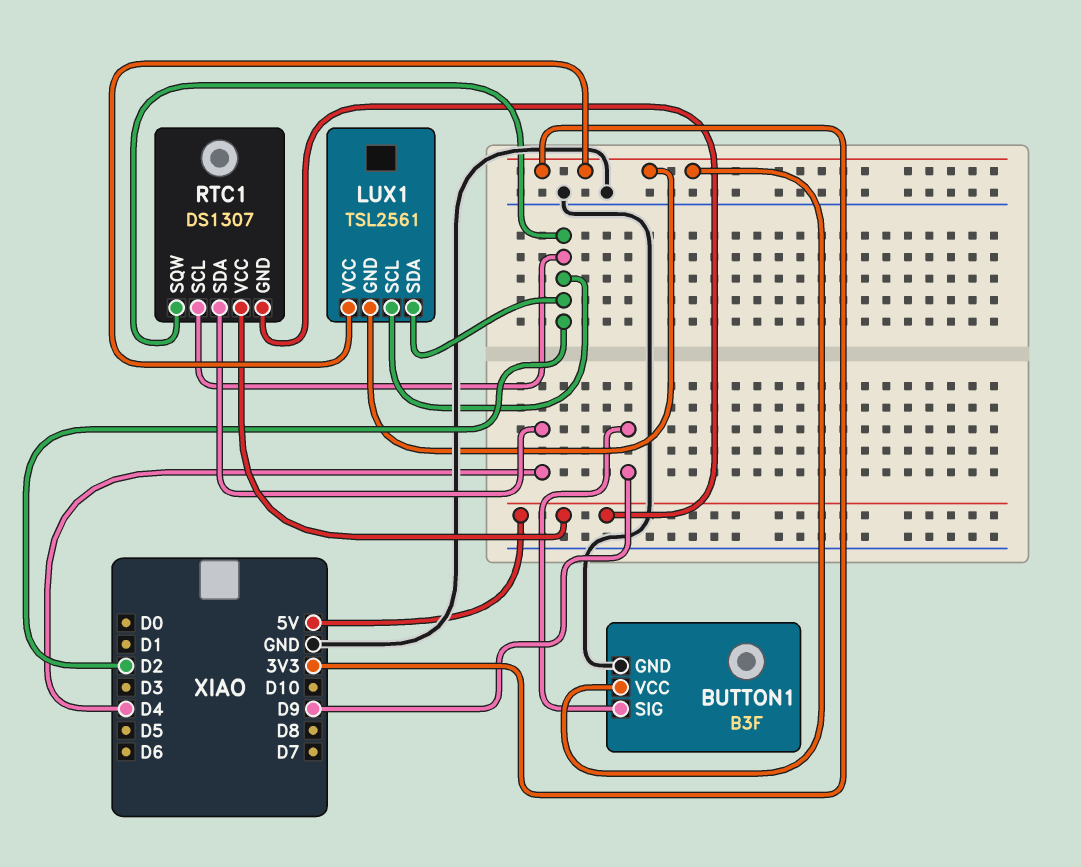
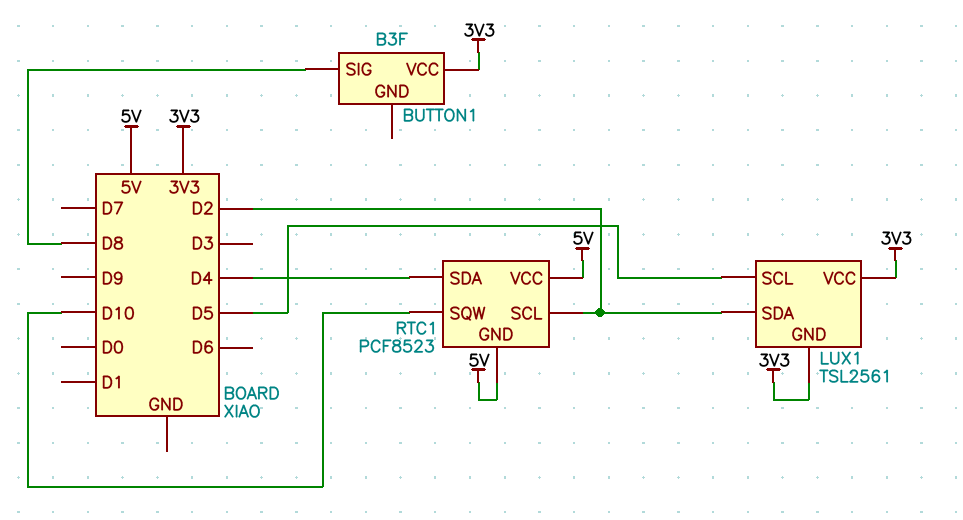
BUTTON1 pin GND: GND -> none
BUTTON1 pin SIG: D9 -> D8
LUX1 pin SCL: D2 -> D5
RTC1: DS1307 -> PCF8523
RTC1 pin SQW: D2 -> D10

